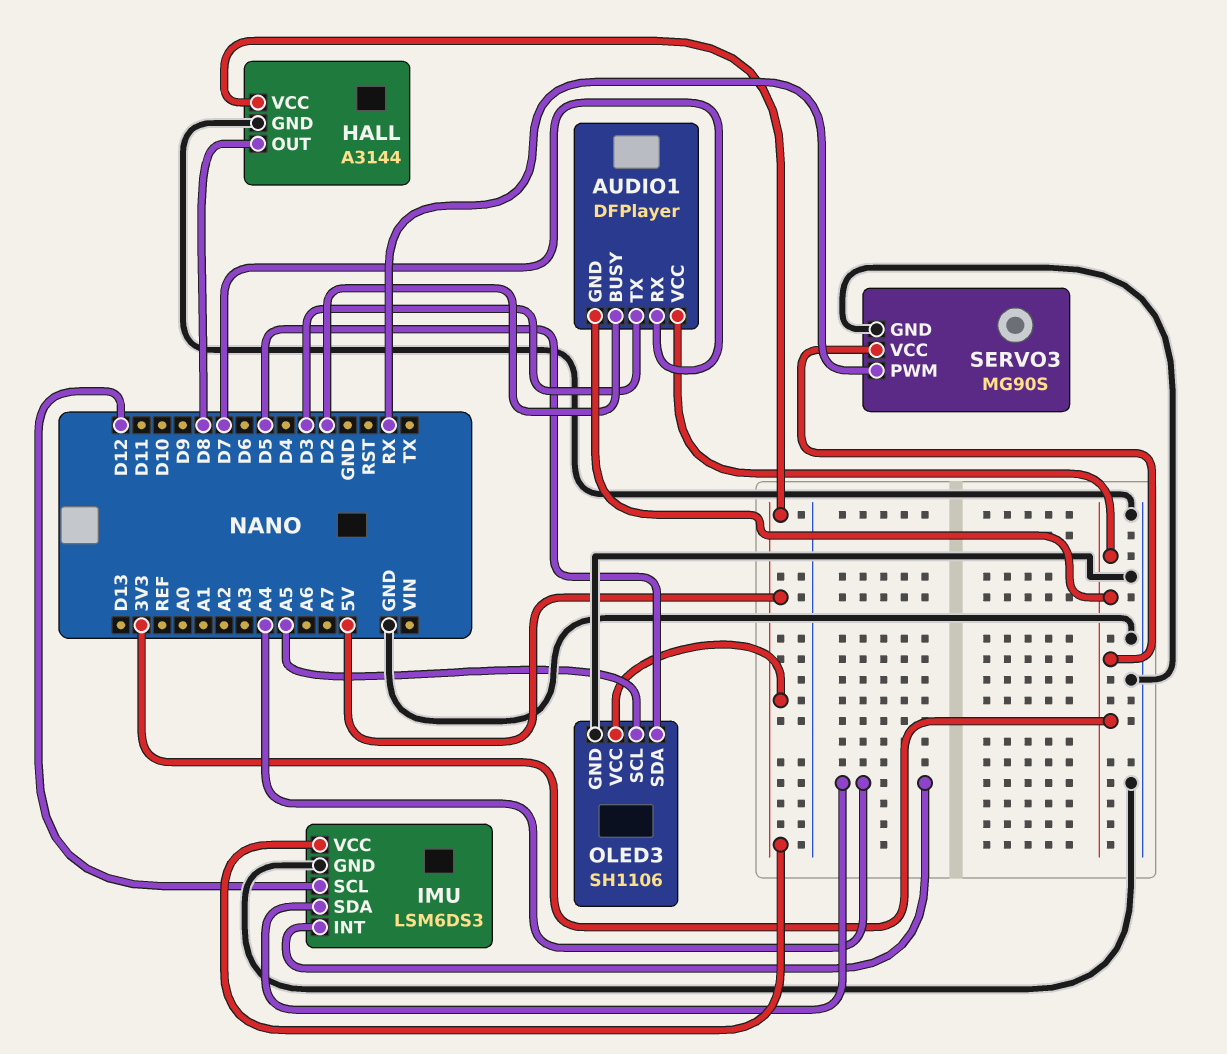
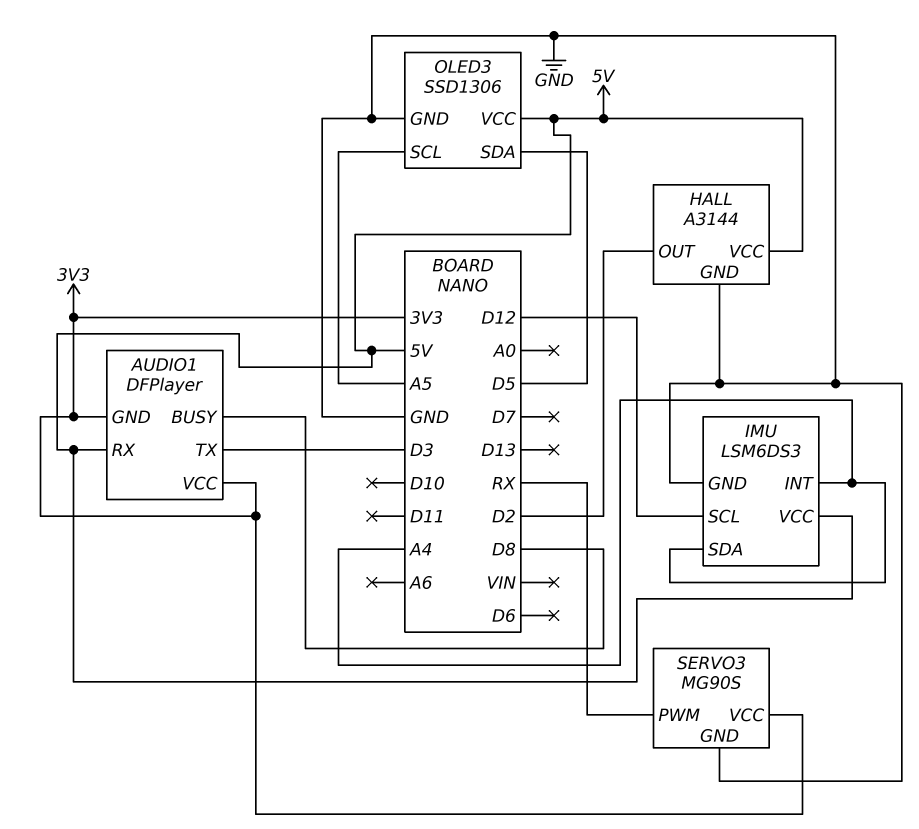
AUDIO1 pin BUSY: D2 -> D8
AUDIO1 pin RX: D7 -> 5V
HALL pin OUT: D8 -> D2
OLED3: SH1106 -> SSD1306

